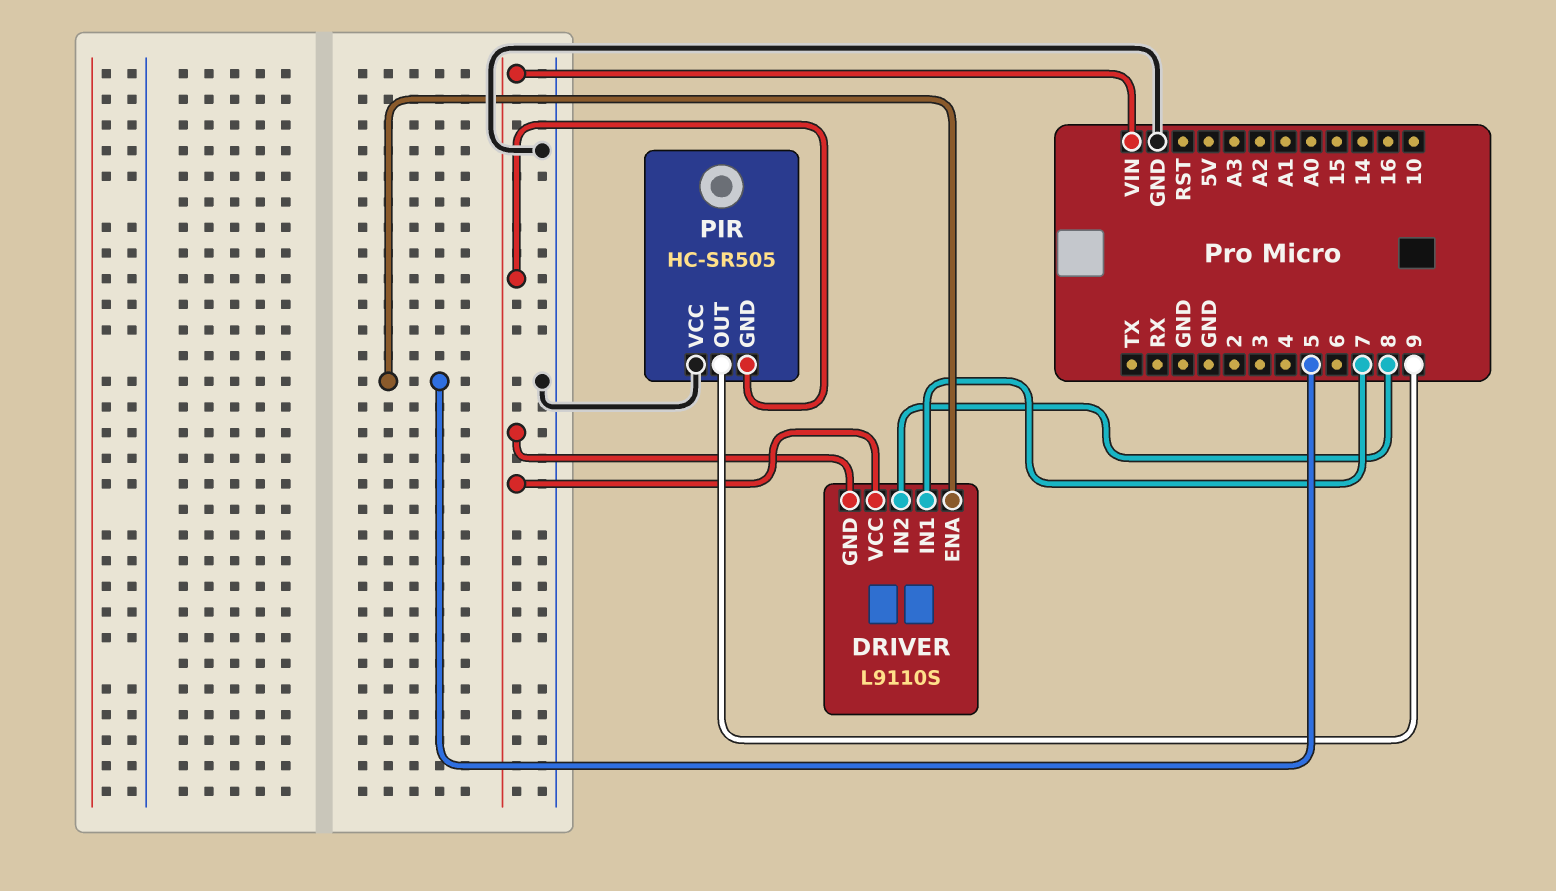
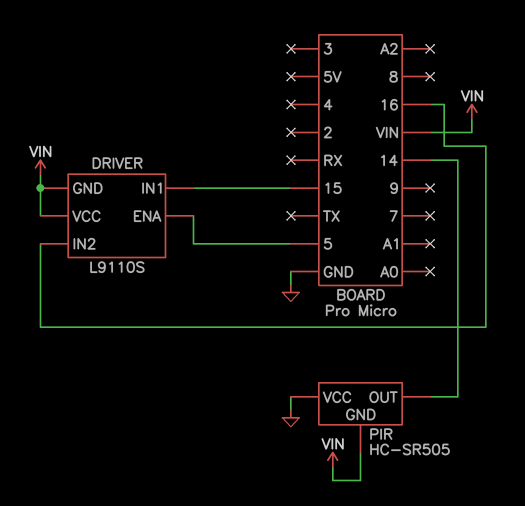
DRIVER pin IN1: 7 -> 15
DRIVER pin IN2: 8 -> 16
PIR pin OUT: 9 -> 14

